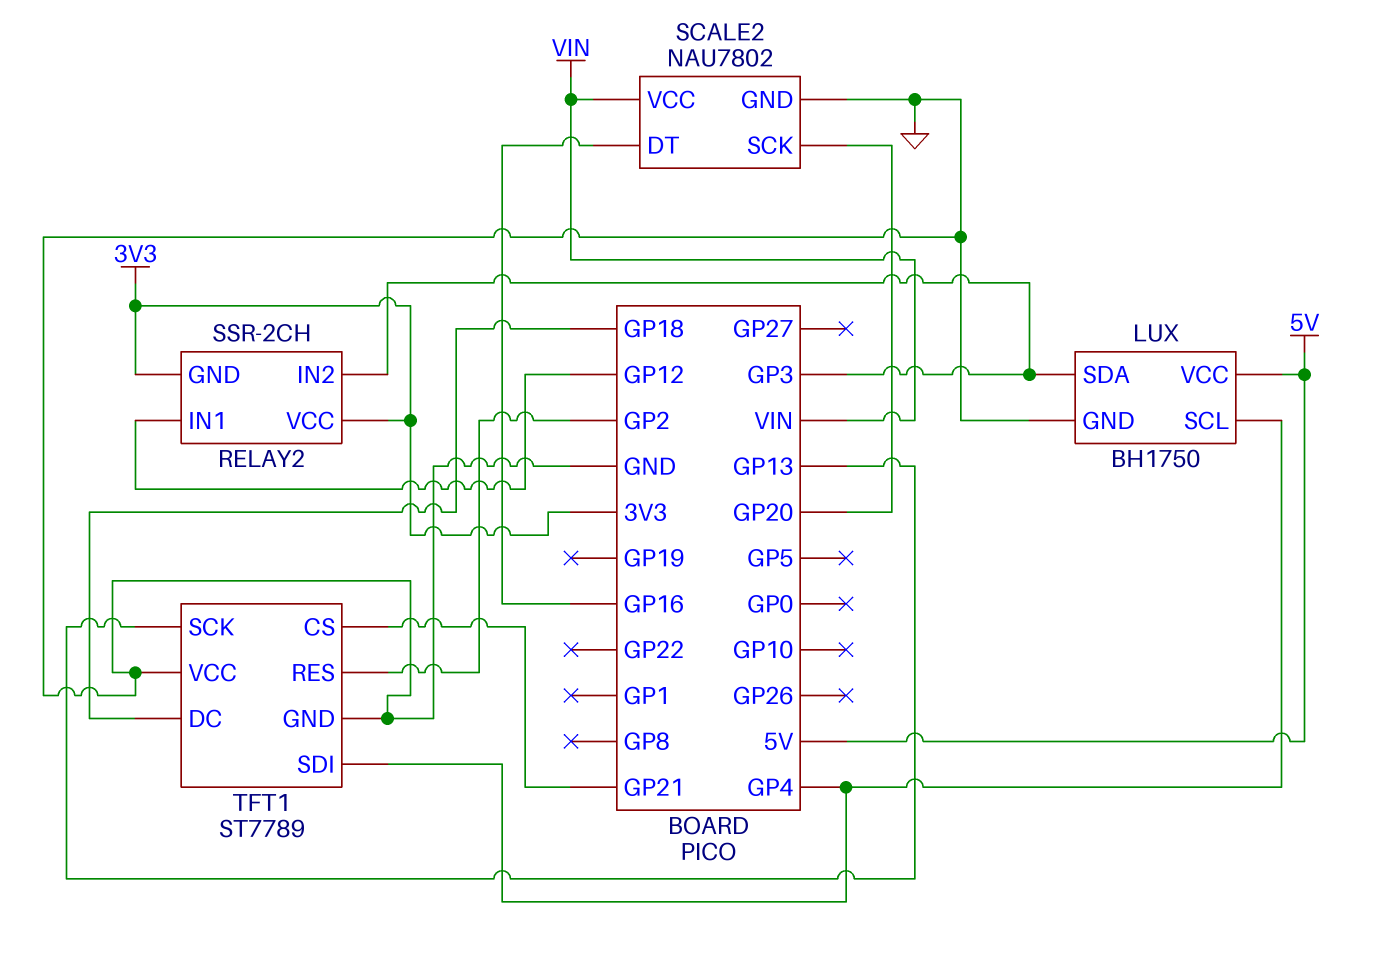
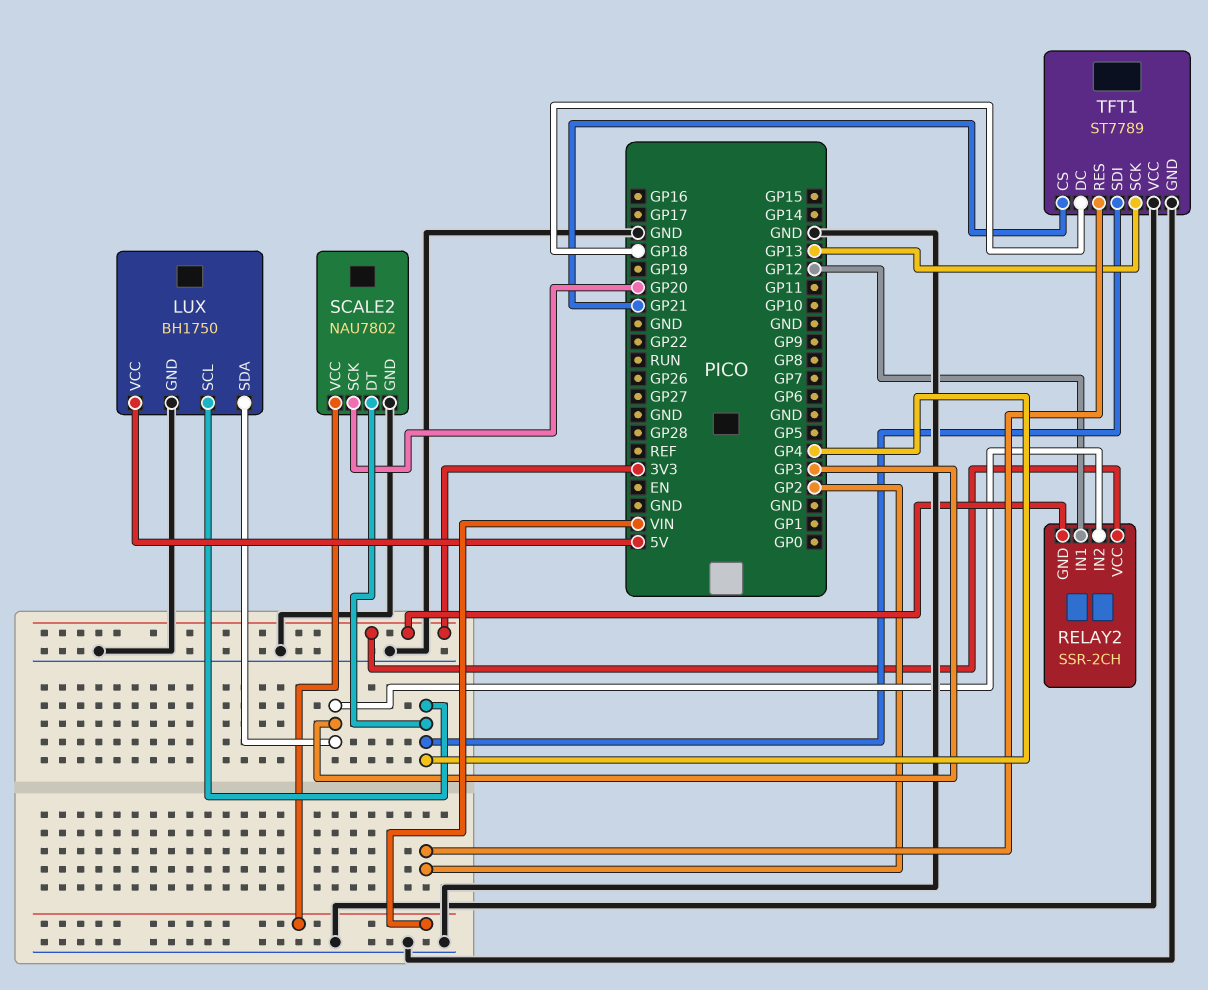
SCALE2 pin DT: GP16 -> GP4

